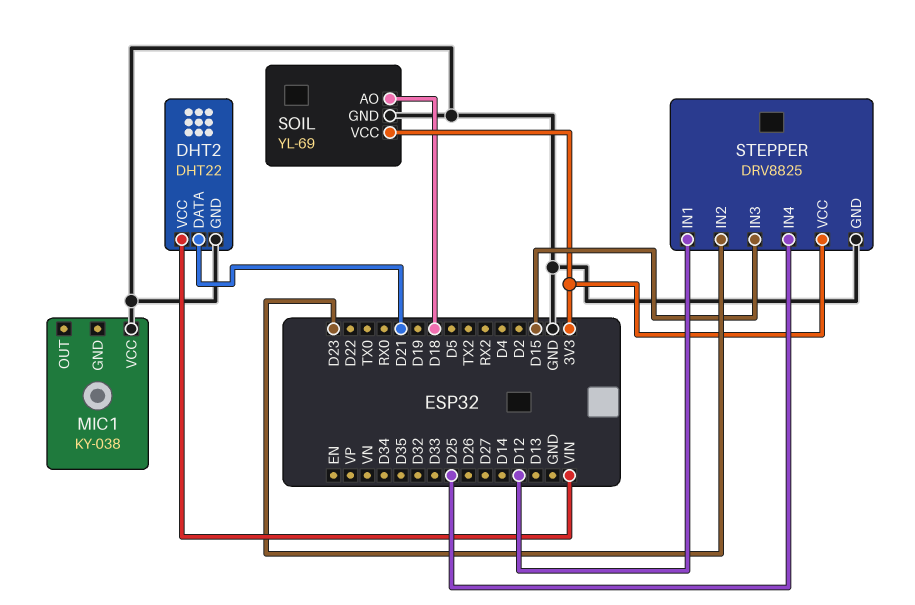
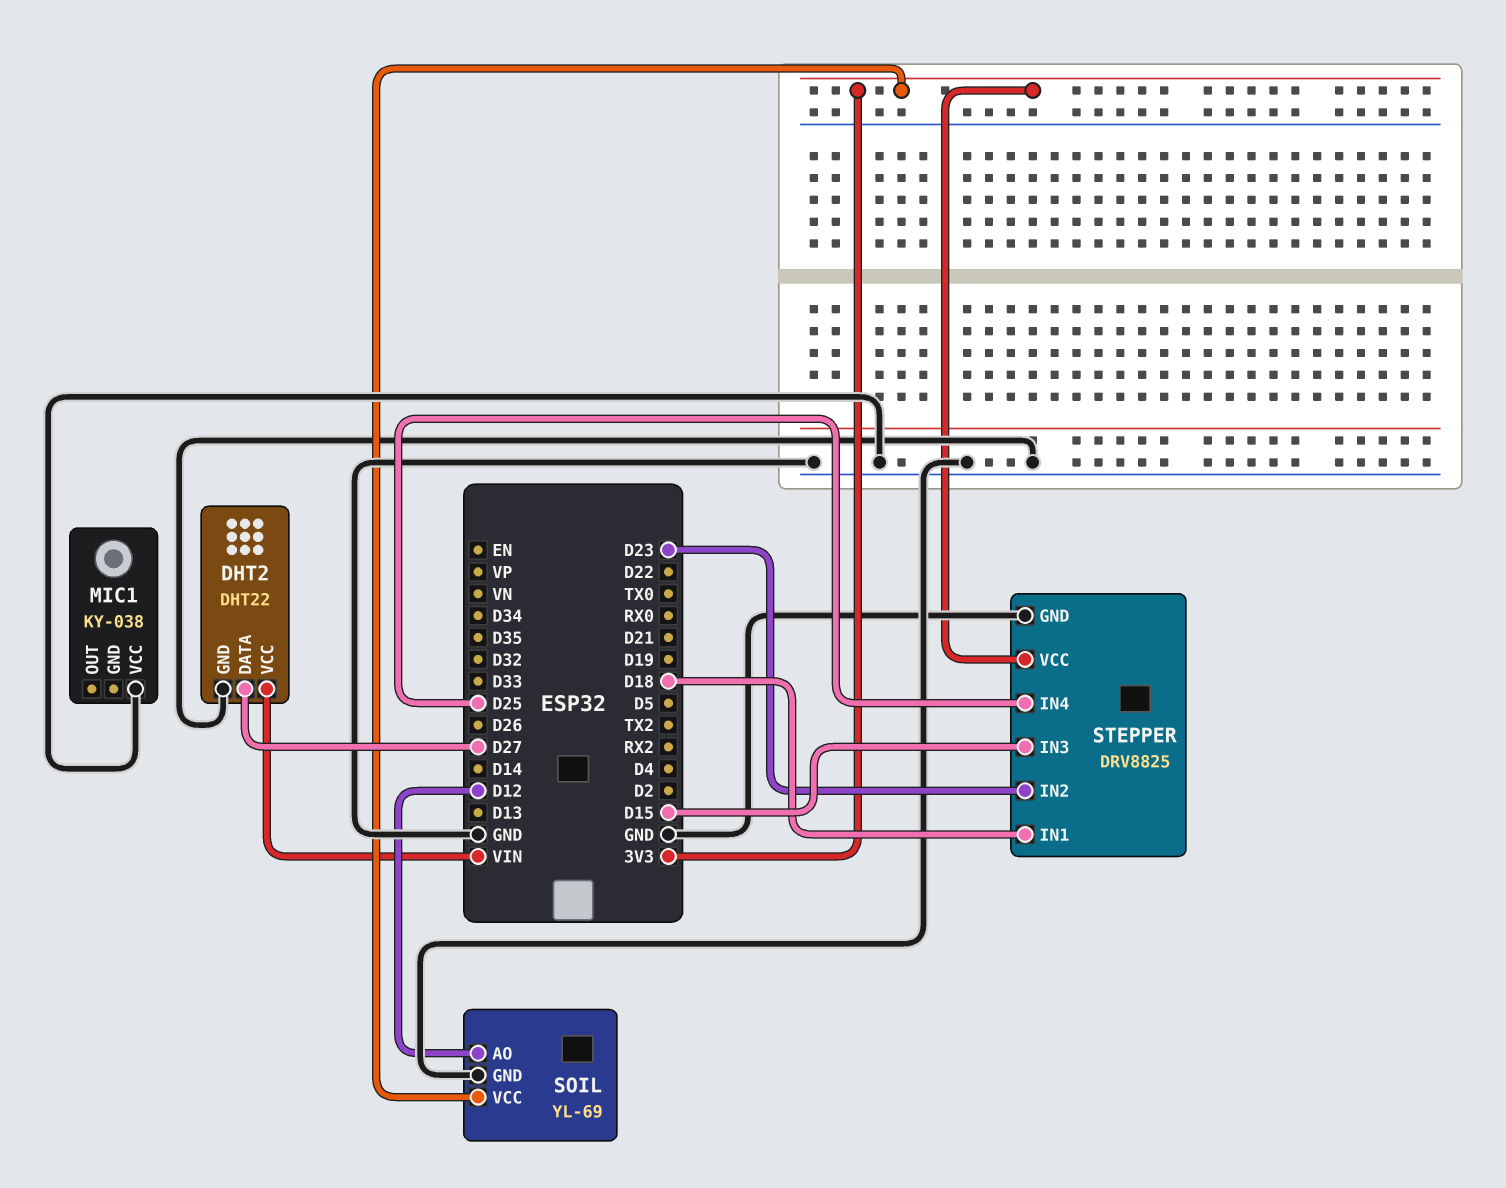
DHT2 pin DATA: D21 -> D27
SOIL pin AO: D18 -> D12
STEPPER pin IN1: D12 -> D18

